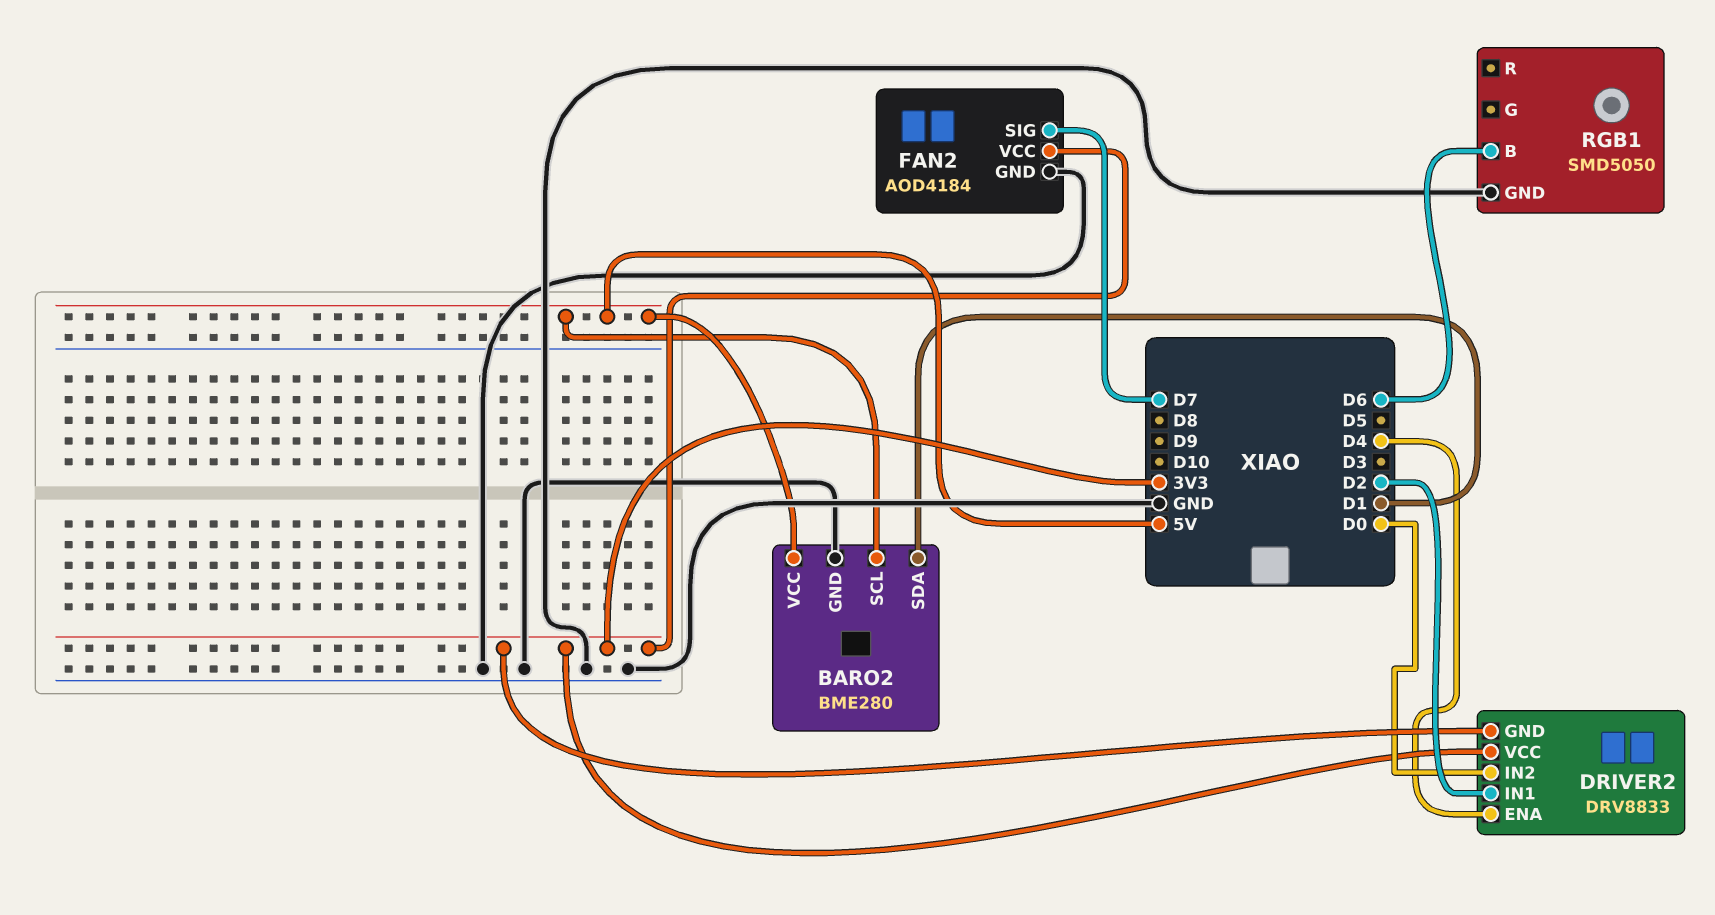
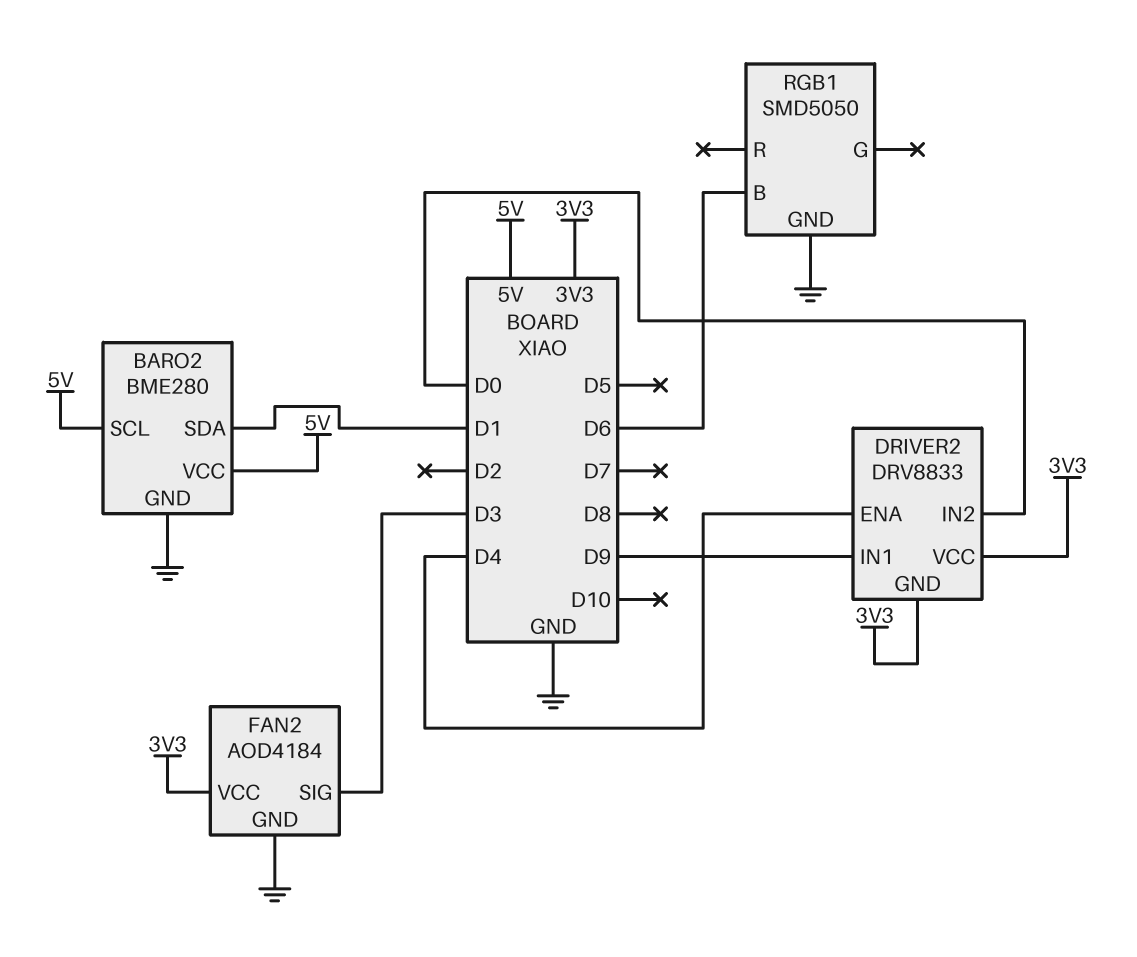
DRIVER2 pin IN1: D2 -> D9
FAN2 pin SIG: D7 -> D3

